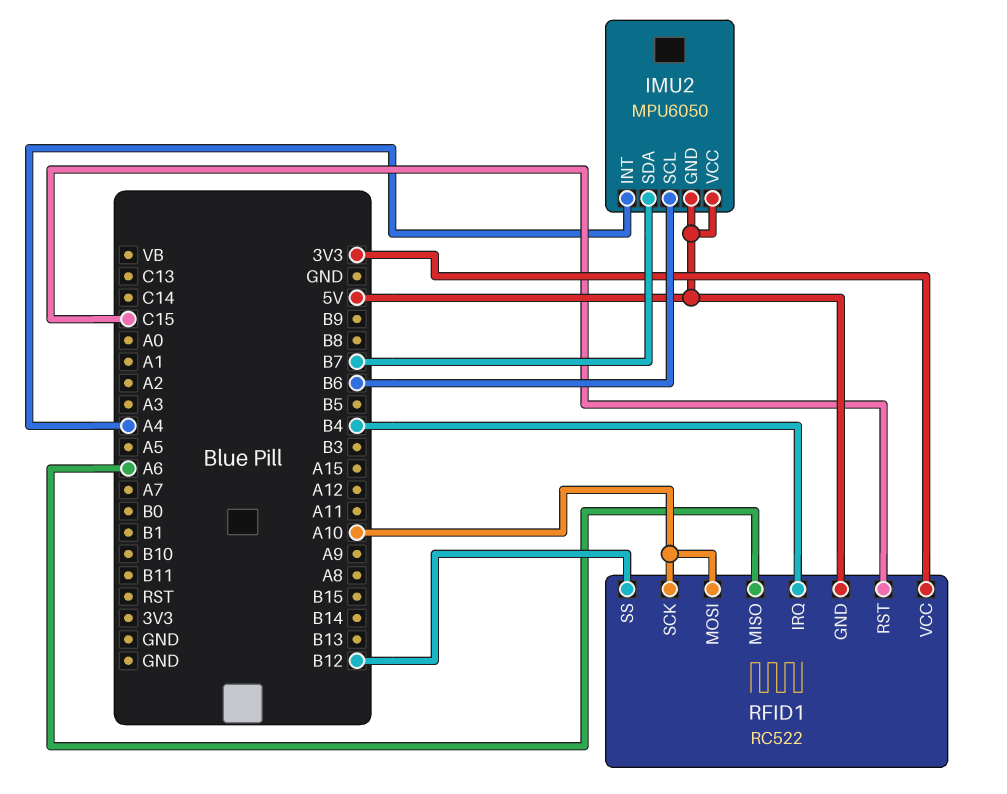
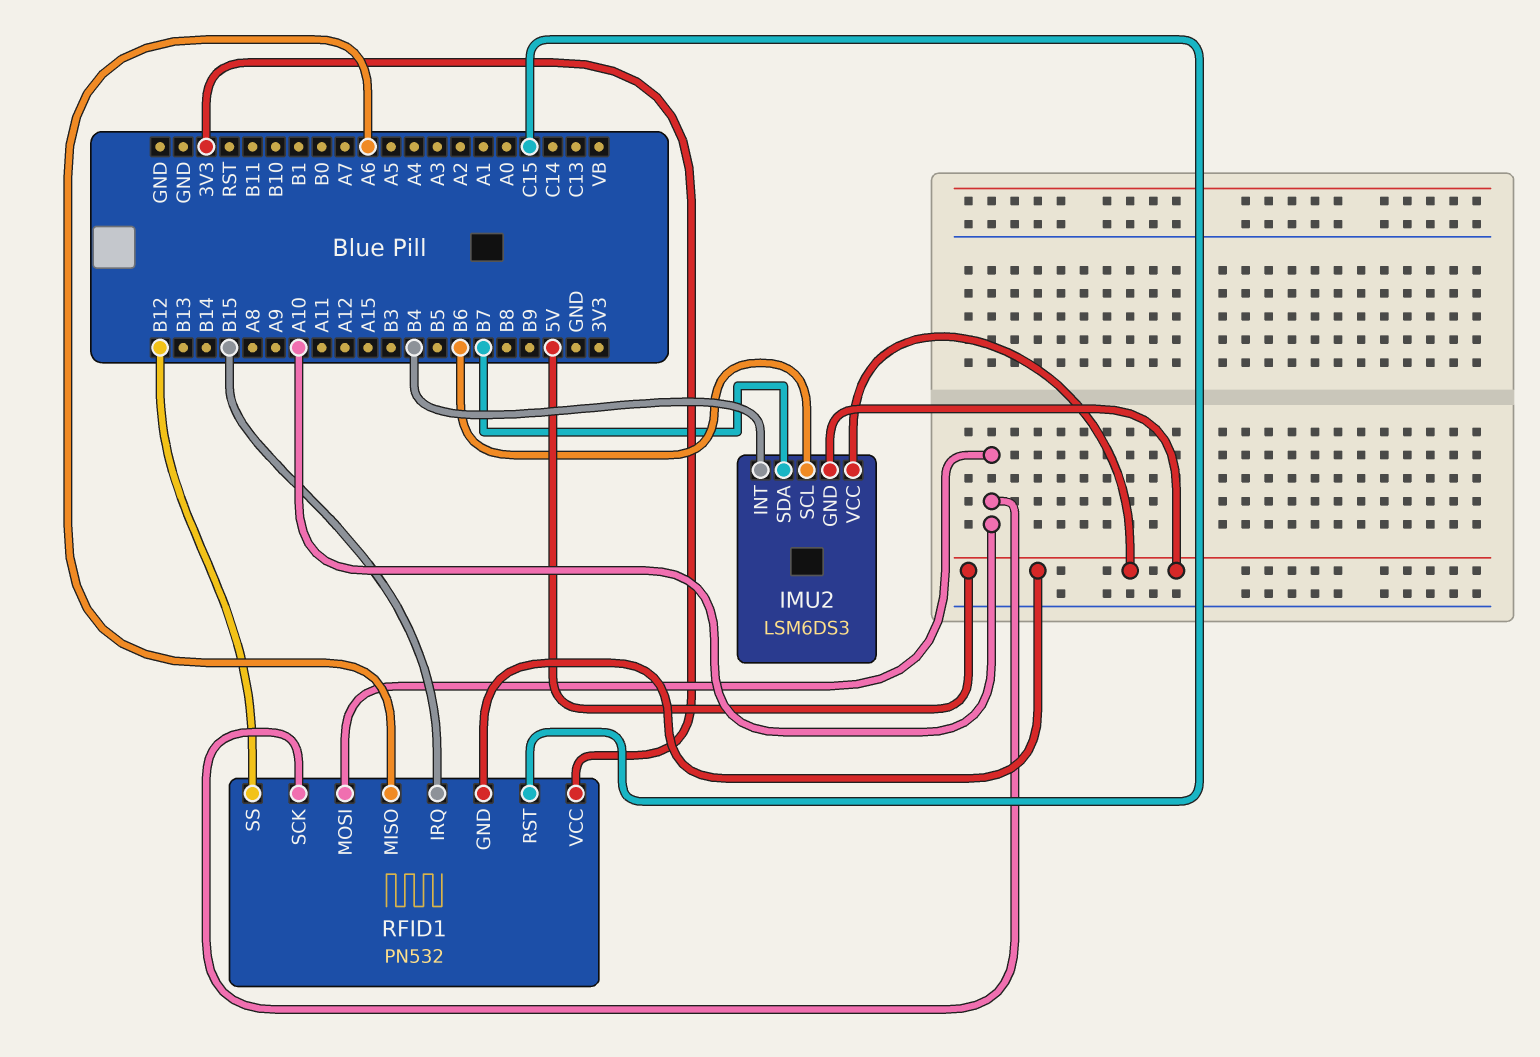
IMU2: MPU6050 -> LSM6DS3
IMU2 pin INT: A4 -> B4
RFID1: RC522 -> PN532
RFID1 pin IRQ: B4 -> B15

